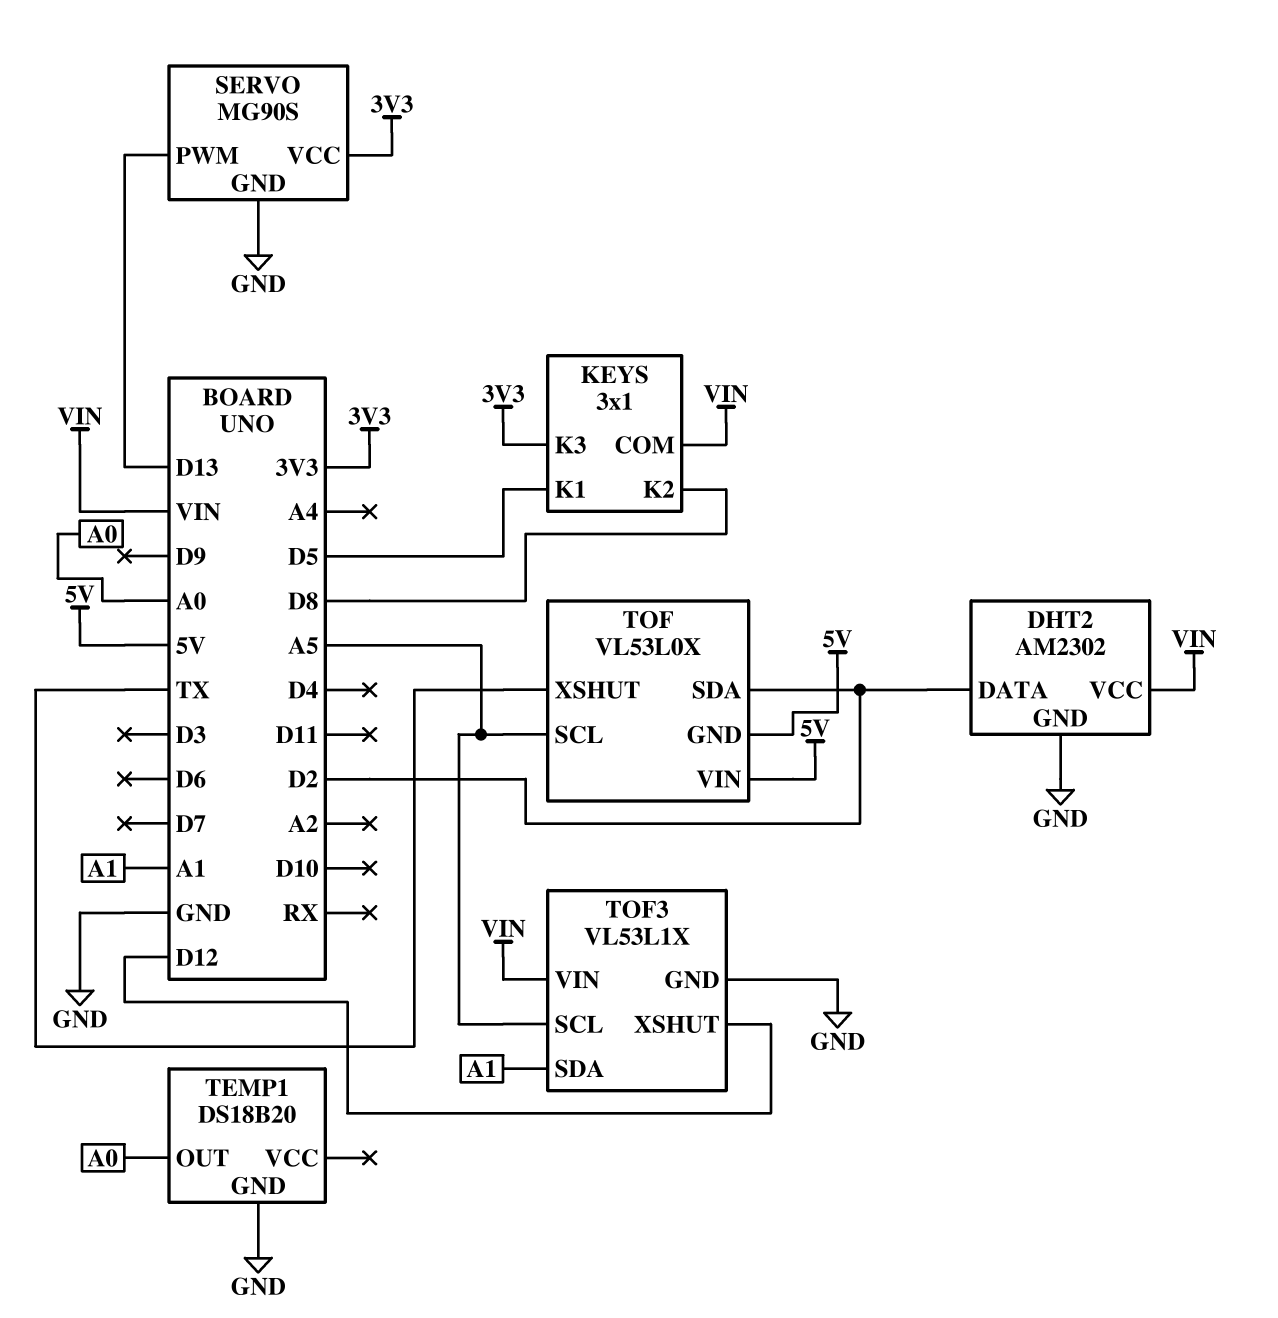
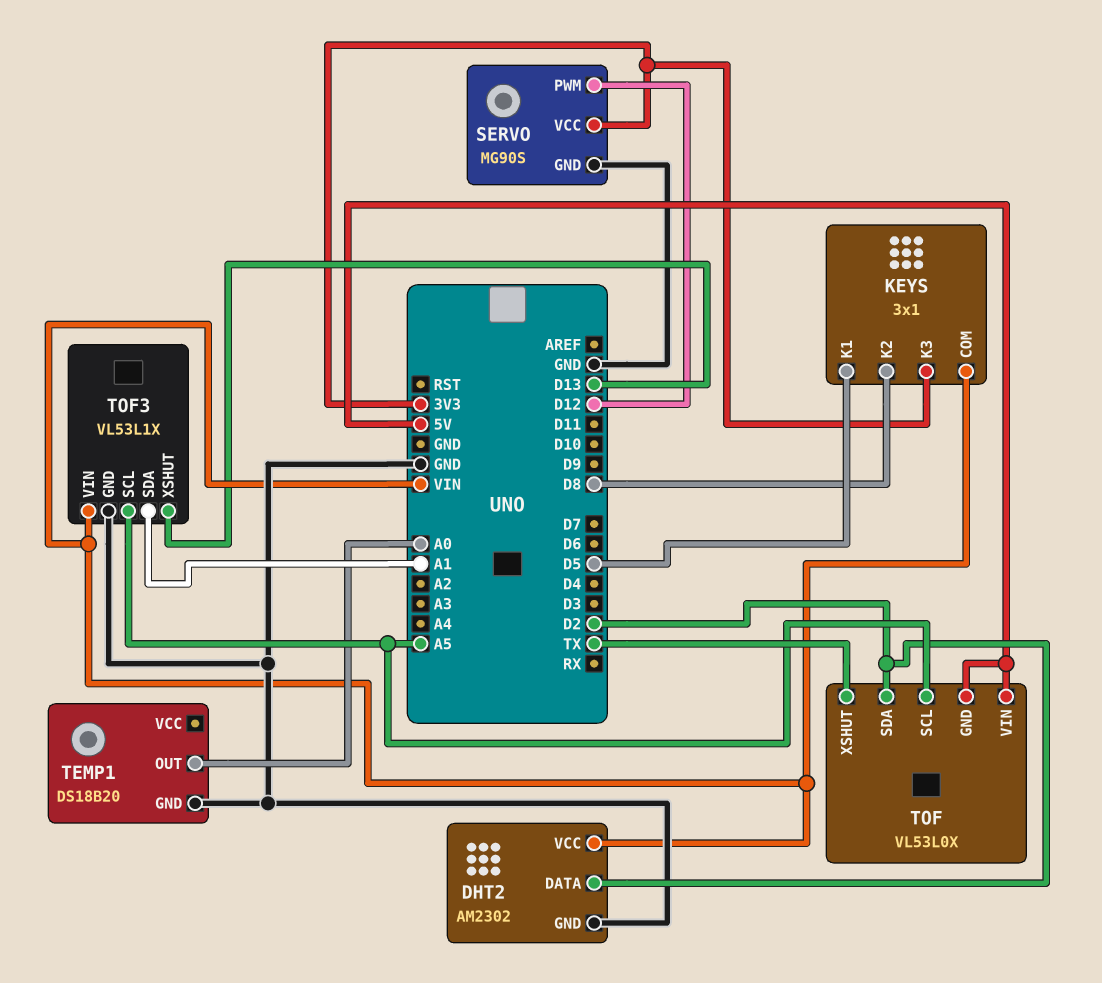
SERVO pin PWM: D13 -> D12
TOF3 pin XSHUT: D12 -> D13

